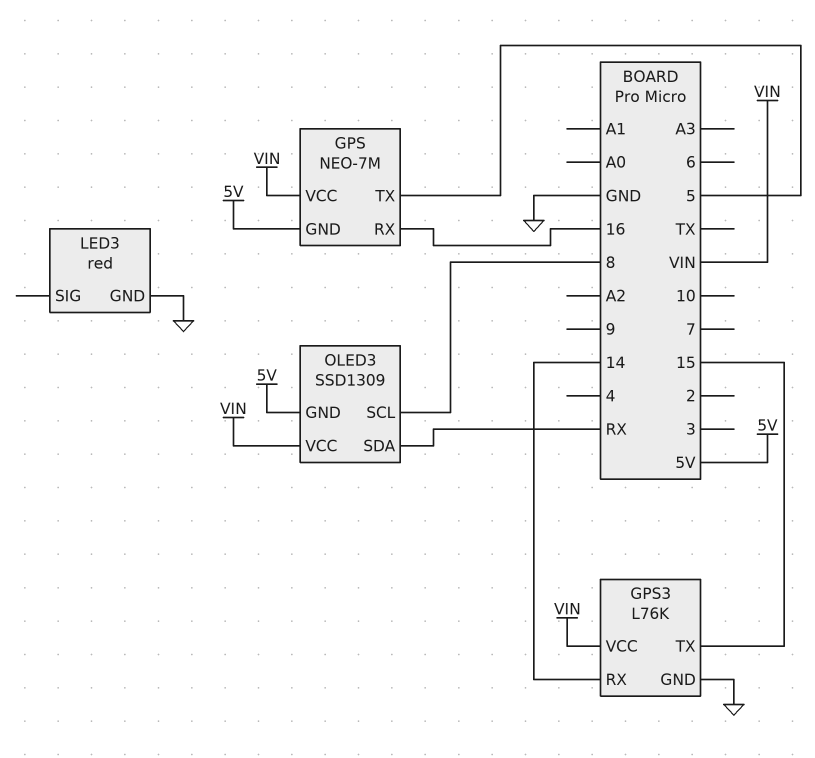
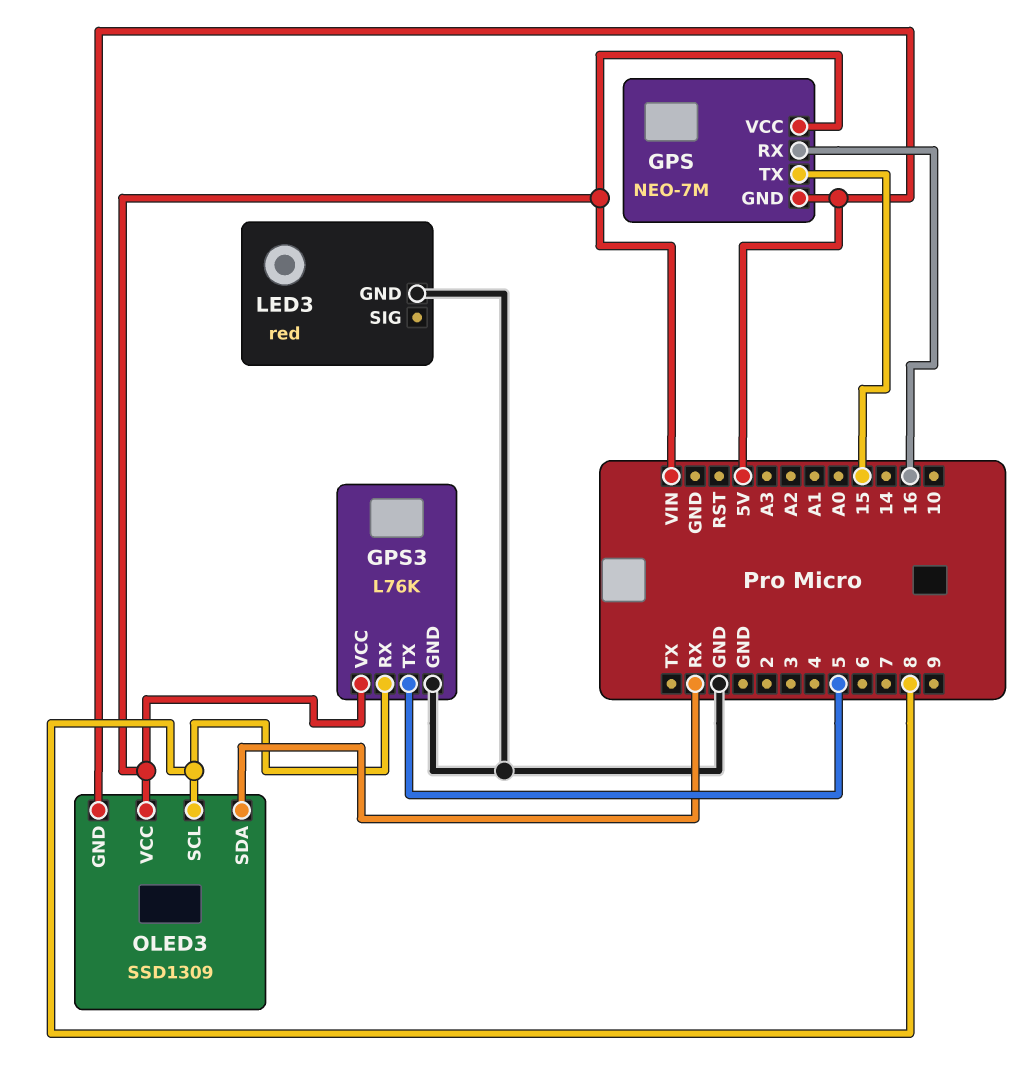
GPS pin TX: 5 -> 15
GPS3 pin RX: 14 -> 8
GPS3 pin TX: 15 -> 5

